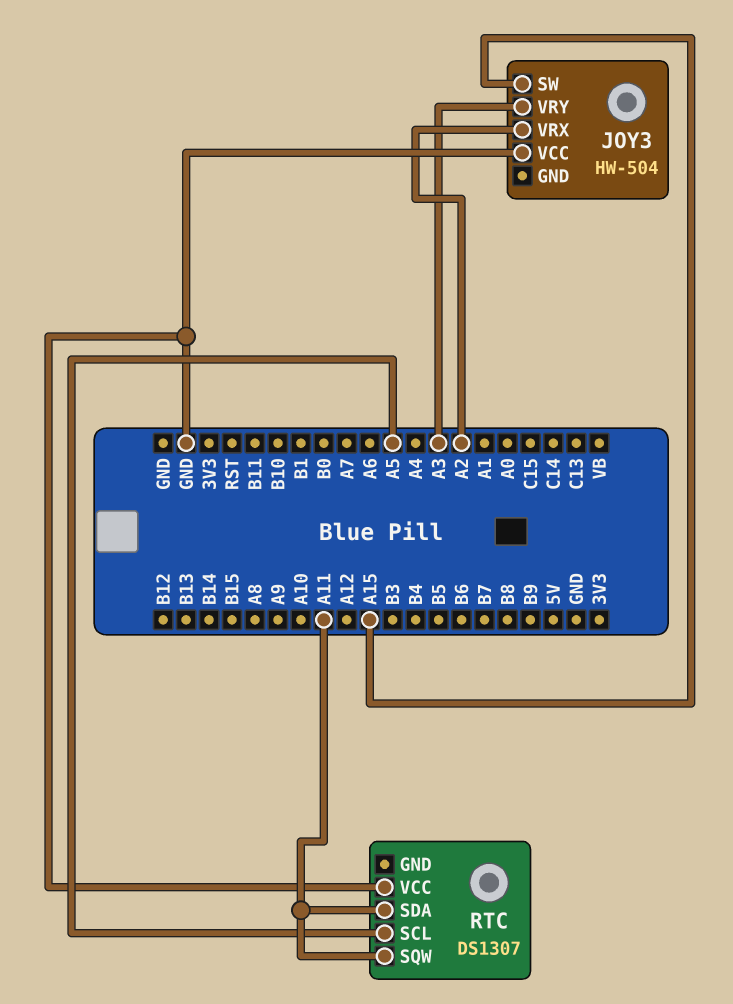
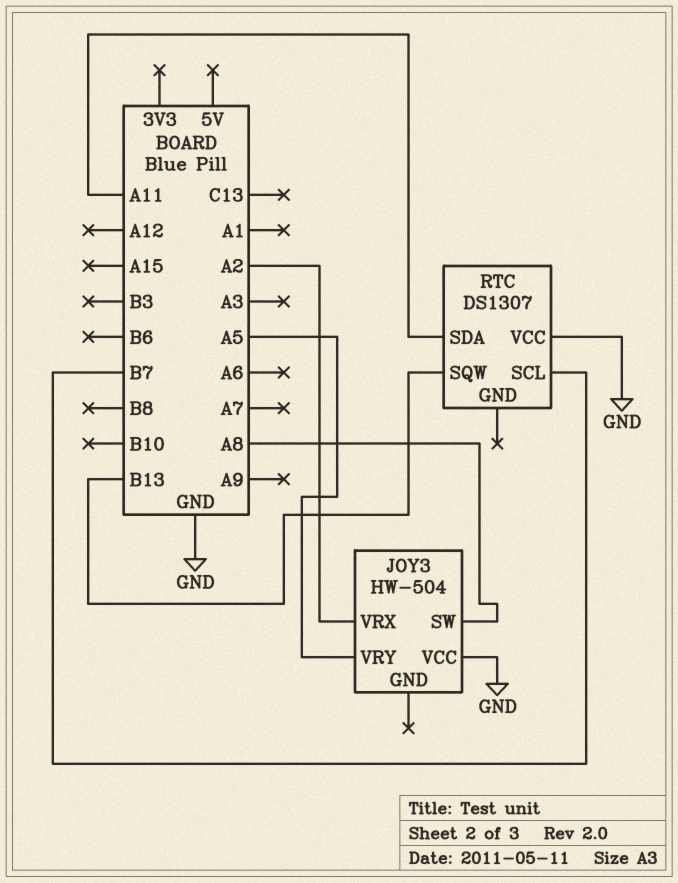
JOY3 pin SW: A15 -> A8
JOY3 pin VRY: A3 -> A5
RTC pin SCL: A5 -> B7
RTC pin SQW: A11 -> B13

